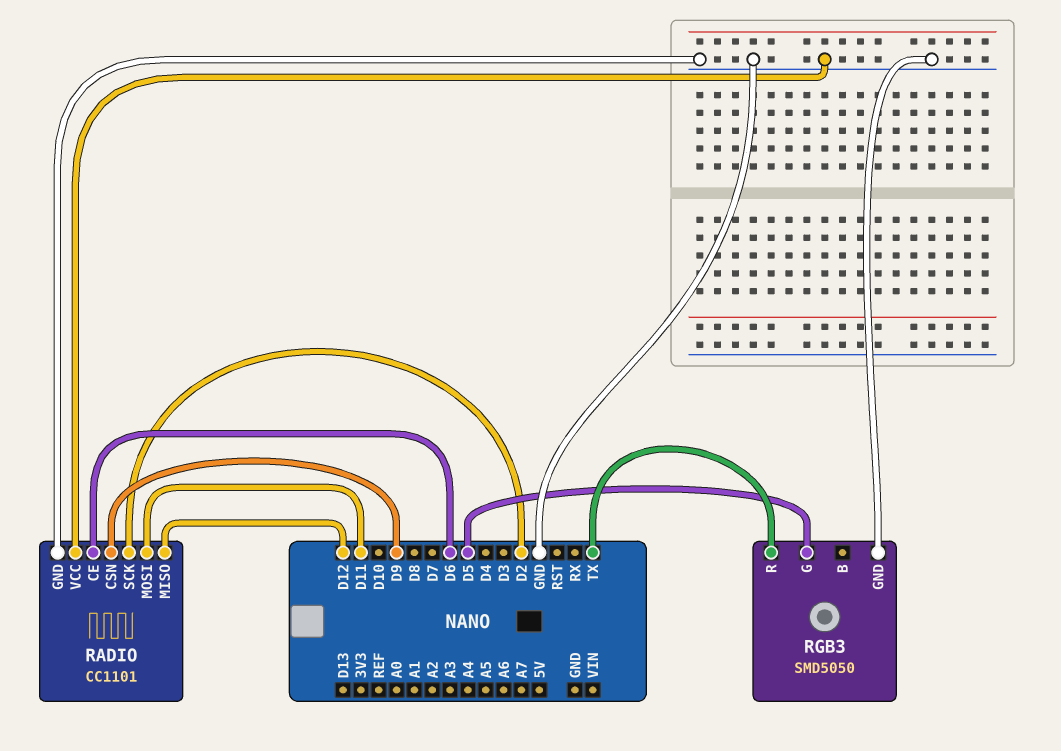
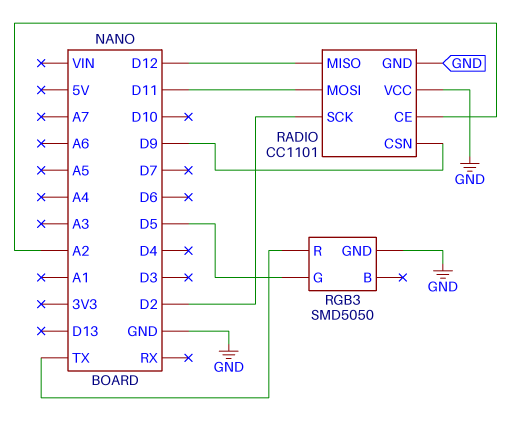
RADIO pin CE: D6 -> A2

